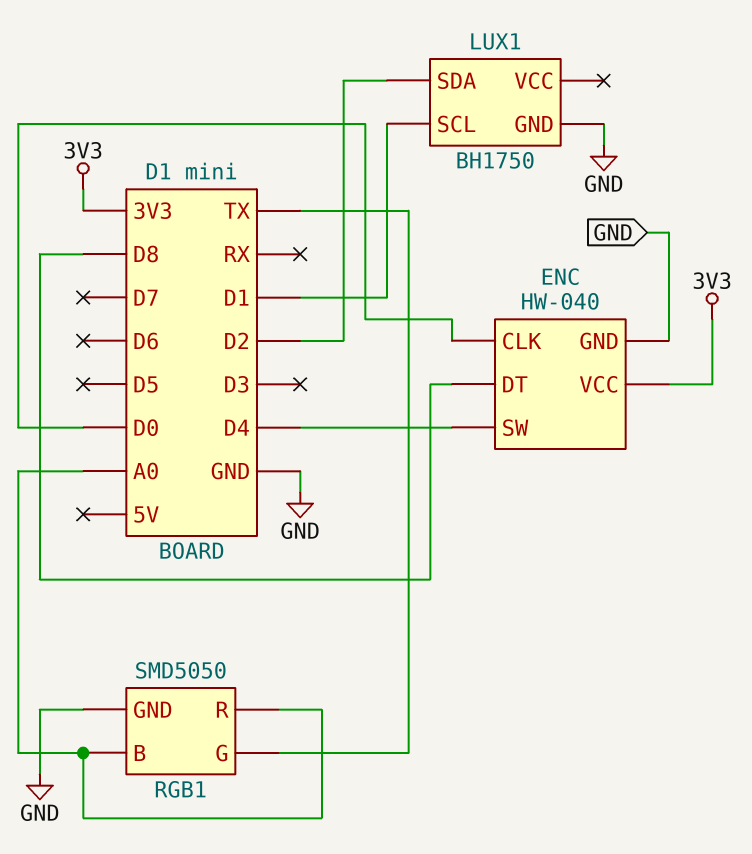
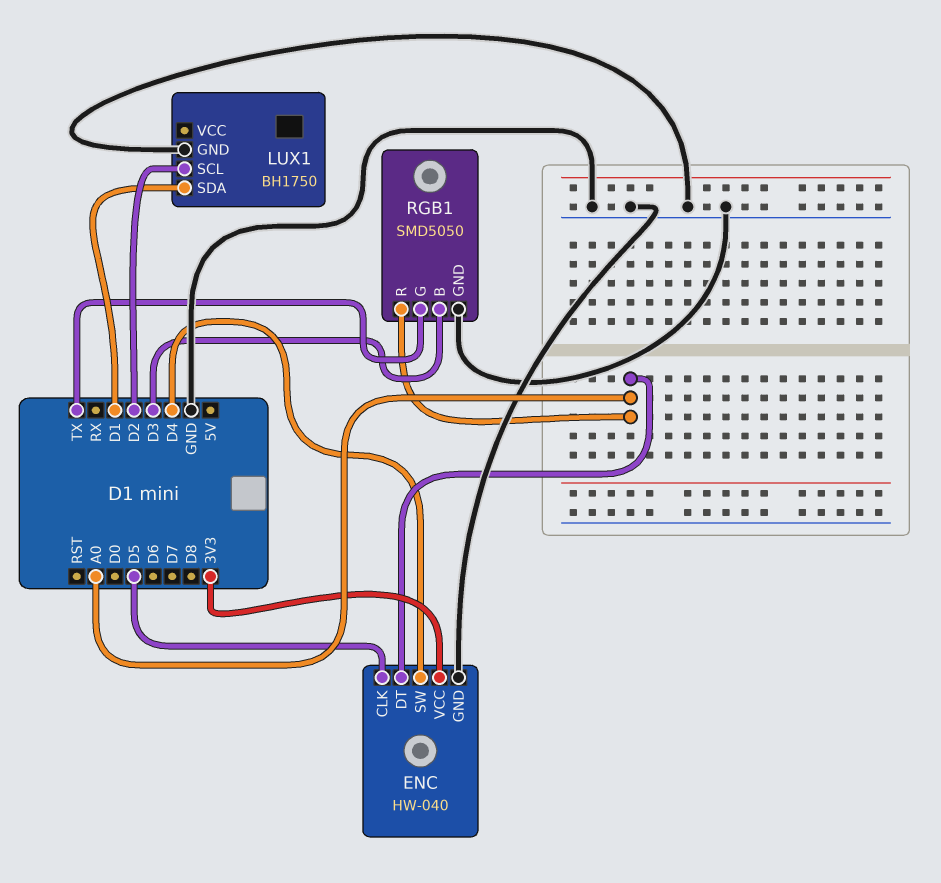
ENC pin CLK: D0 -> D5
ENC pin DT: D8 -> A0
LUX1 pin SCL: D1 -> D2
LUX1 pin SDA: D2 -> D1
RGB1 pin B: A0 -> D3

